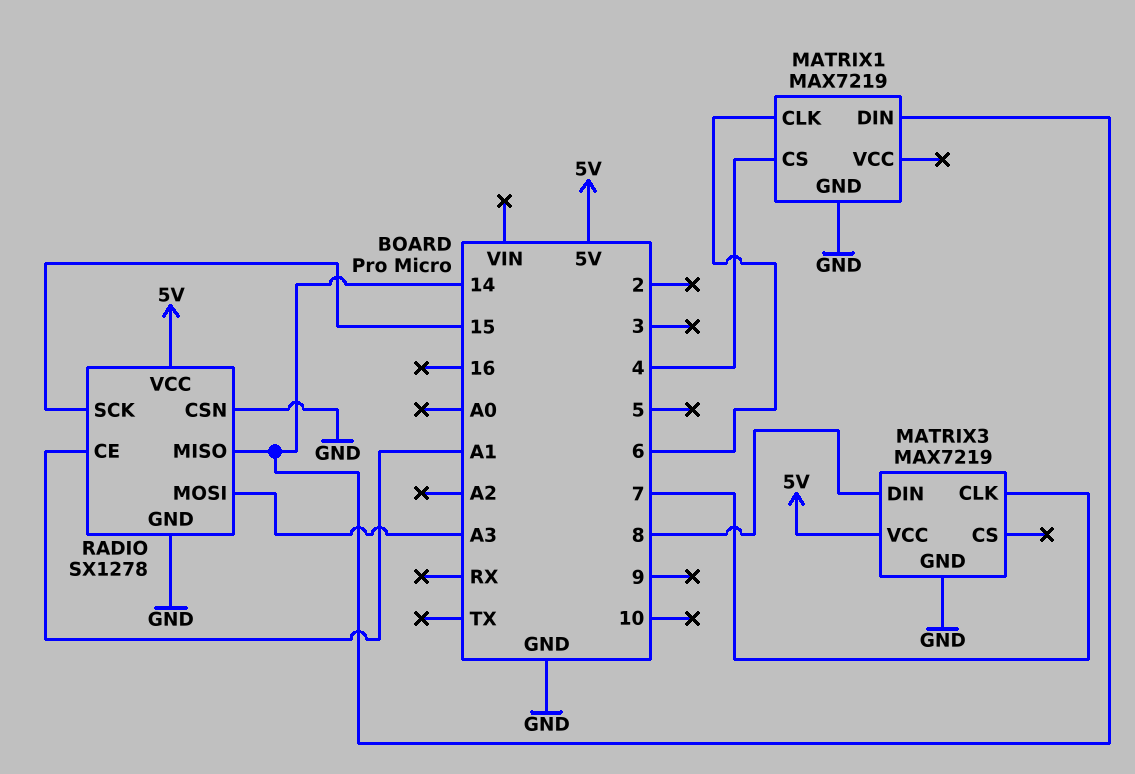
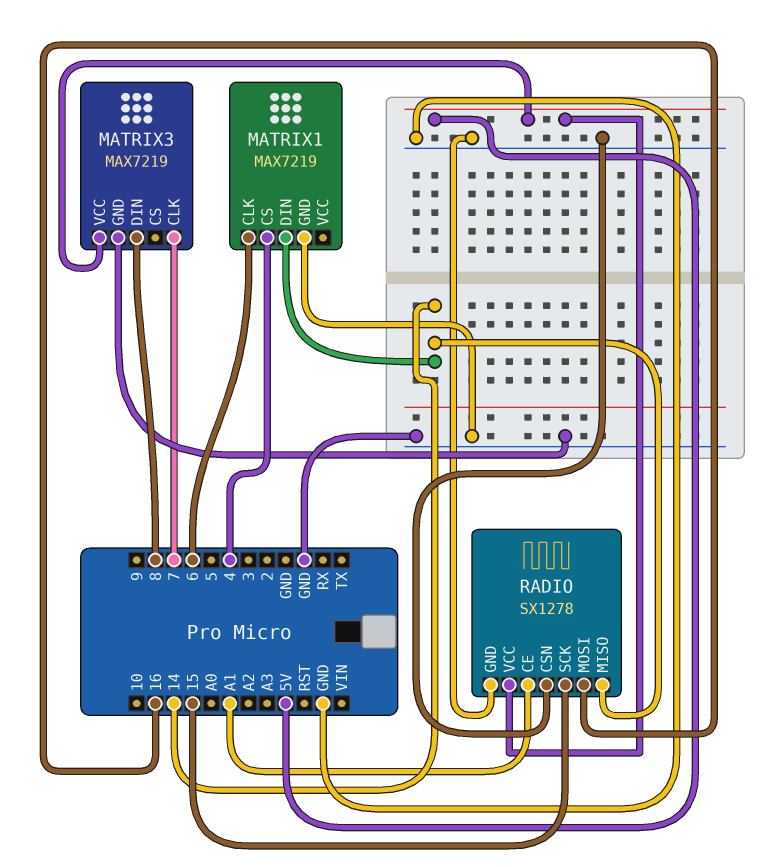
RADIO pin MOSI: A3 -> 16

